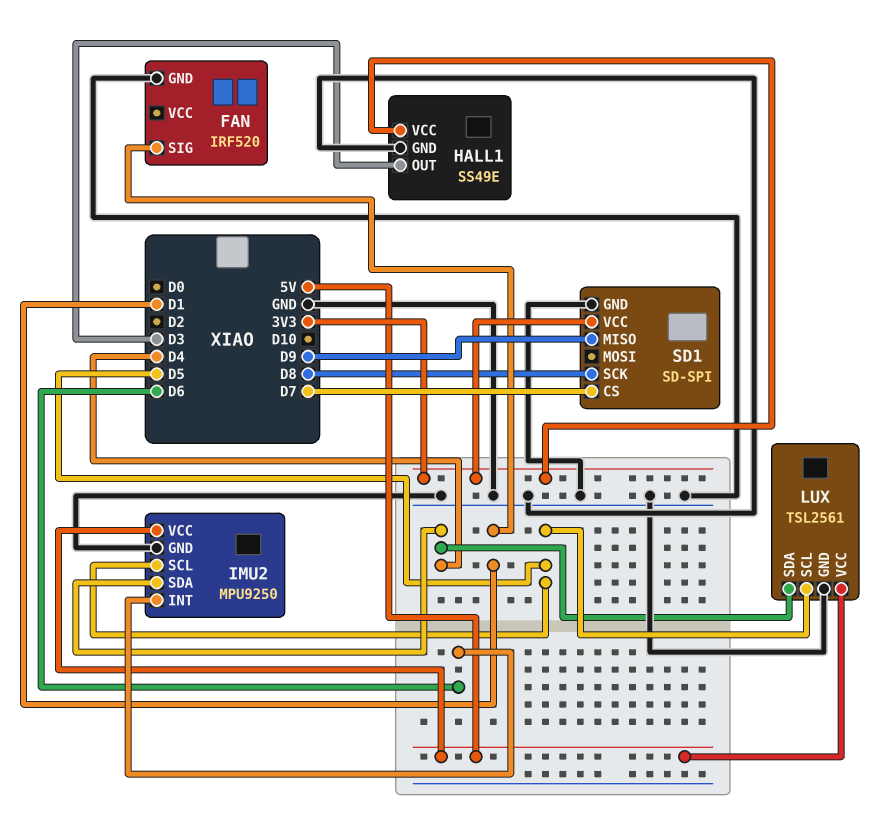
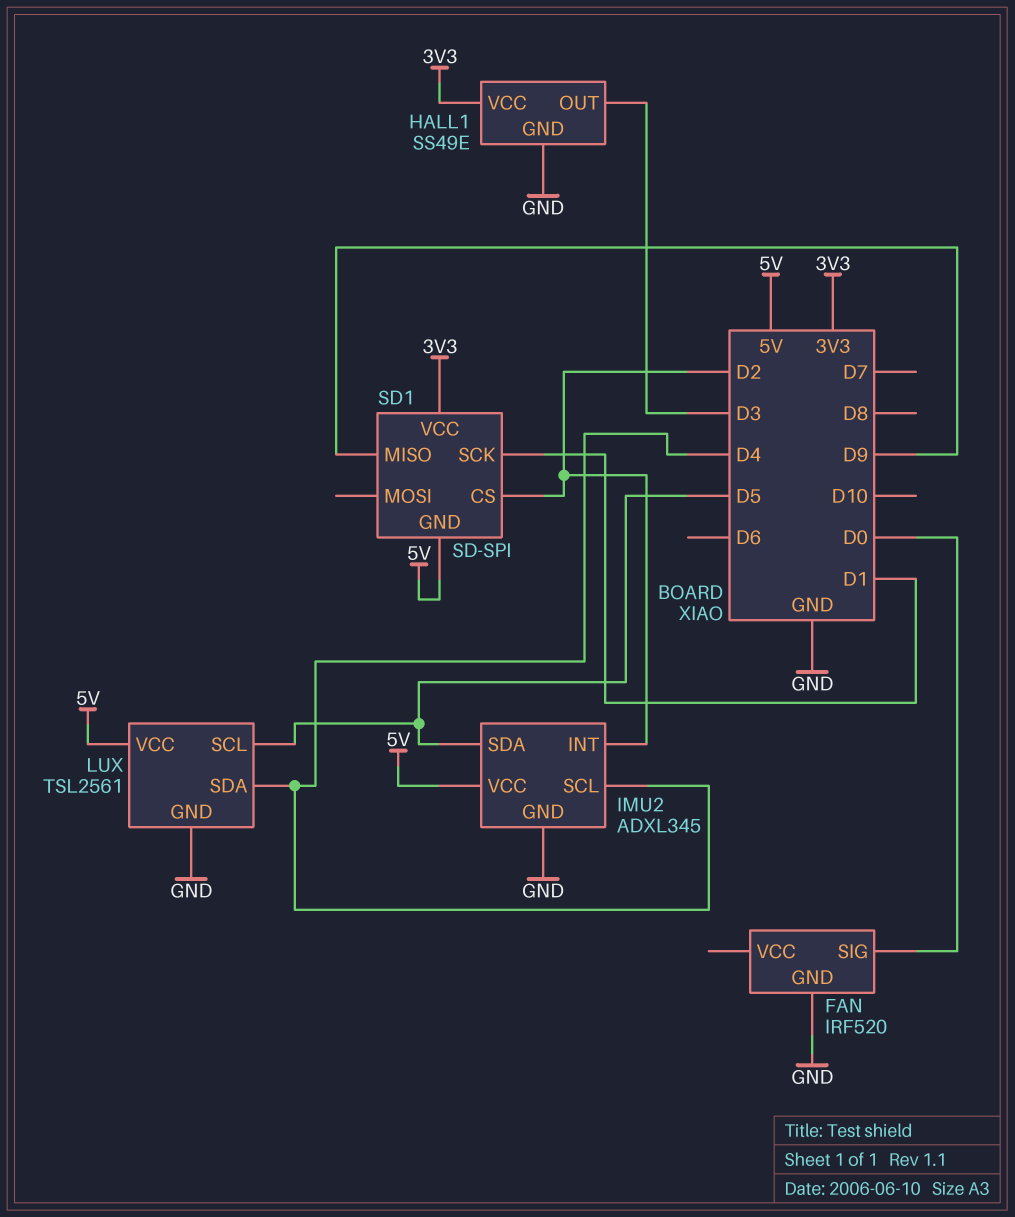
FAN pin SIG: D1 -> D0
IMU2: MPU9250 -> ADXL345
IMU2 pin INT: D6 -> D2
IMU2 pin SCL: D5 -> D4
IMU2 pin SDA: D4 -> D5
SD1 pin CS: D7 -> D2
SD1 pin GND: GND -> 5V
SD1 pin SCK: D8 -> D1

